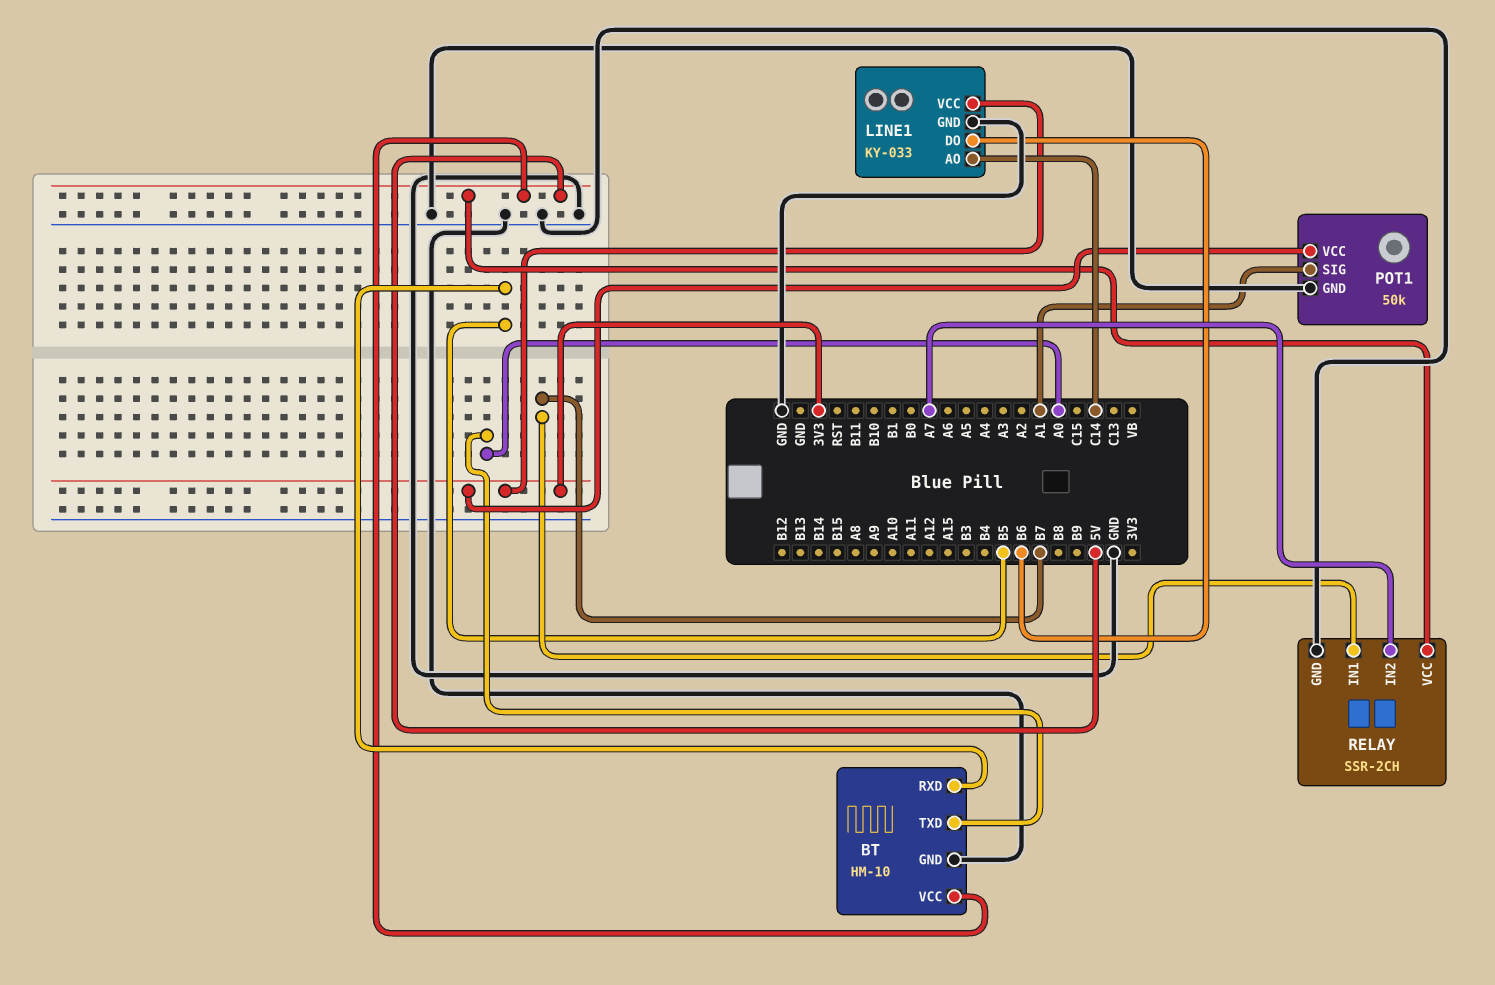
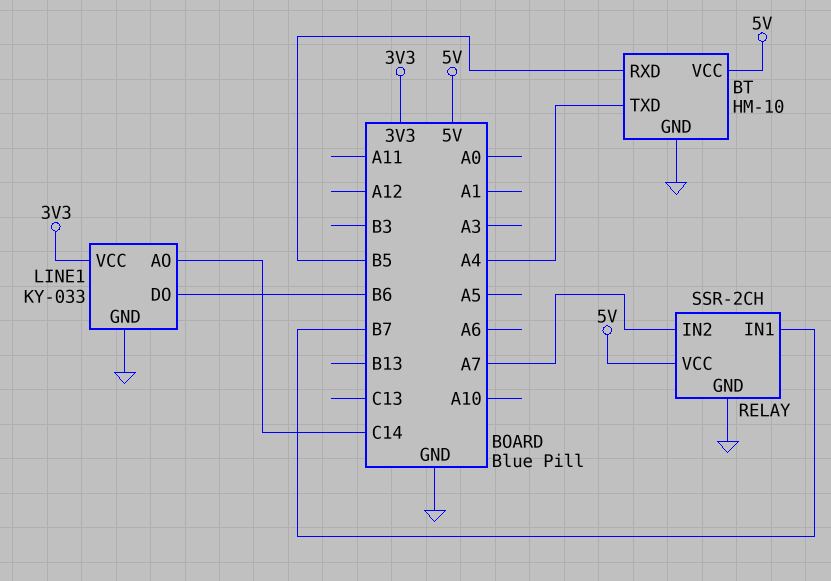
BT pin TXD: A0 -> A4
POT1: 50k -> none
POT1 pin GND: GND -> none
POT1 pin SIG: A1 -> none
POT1 pin VCC: 3V3 -> none

